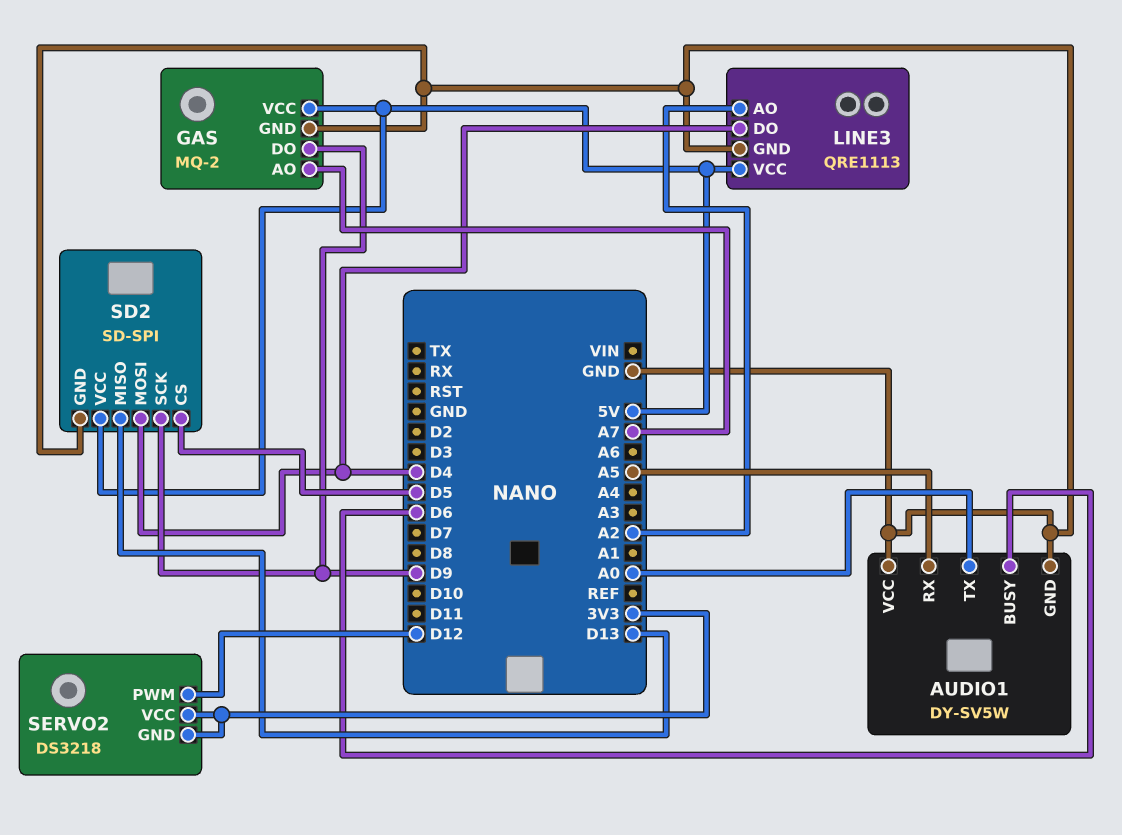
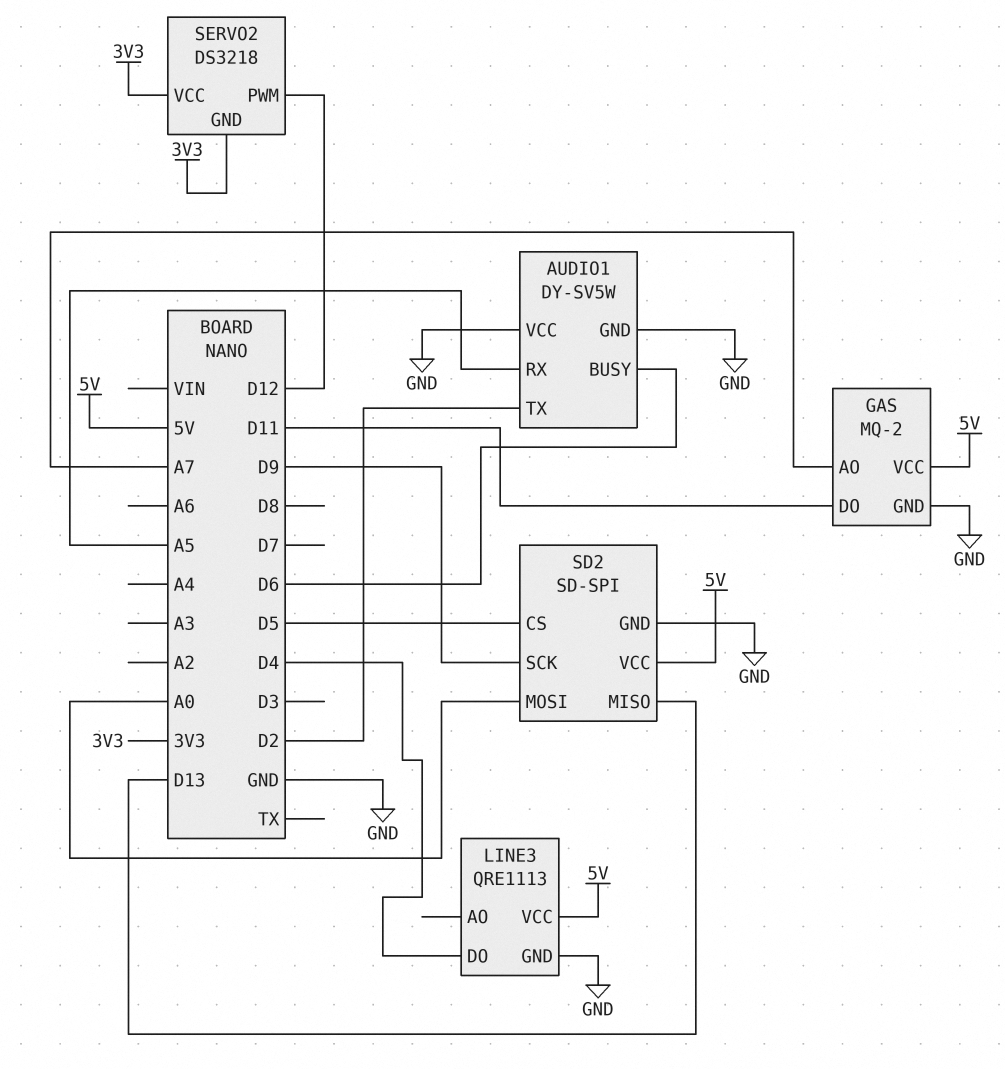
AUDIO1 pin TX: A0 -> D2
GAS pin DO: D9 -> D11
LINE3 pin AO: A2 -> none
SD2 pin MOSI: D4 -> A0

